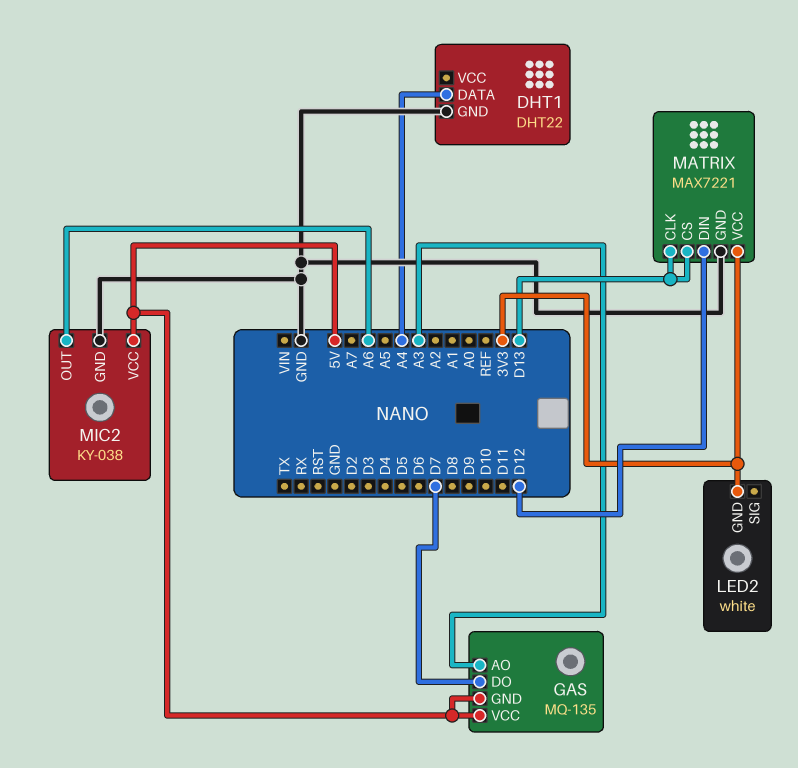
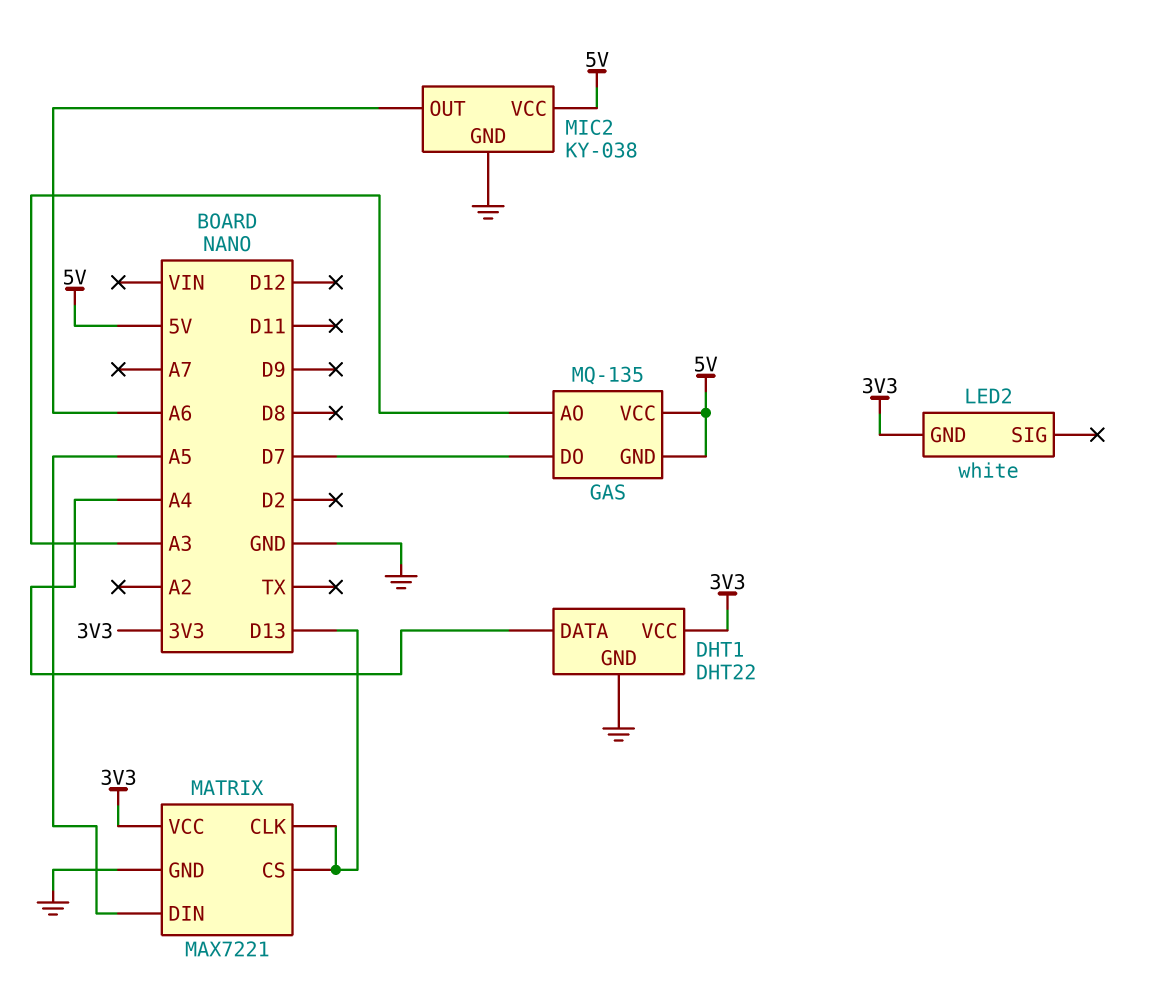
DHT1 pin VCC: none -> 3V3
MATRIX pin DIN: D12 -> A5

